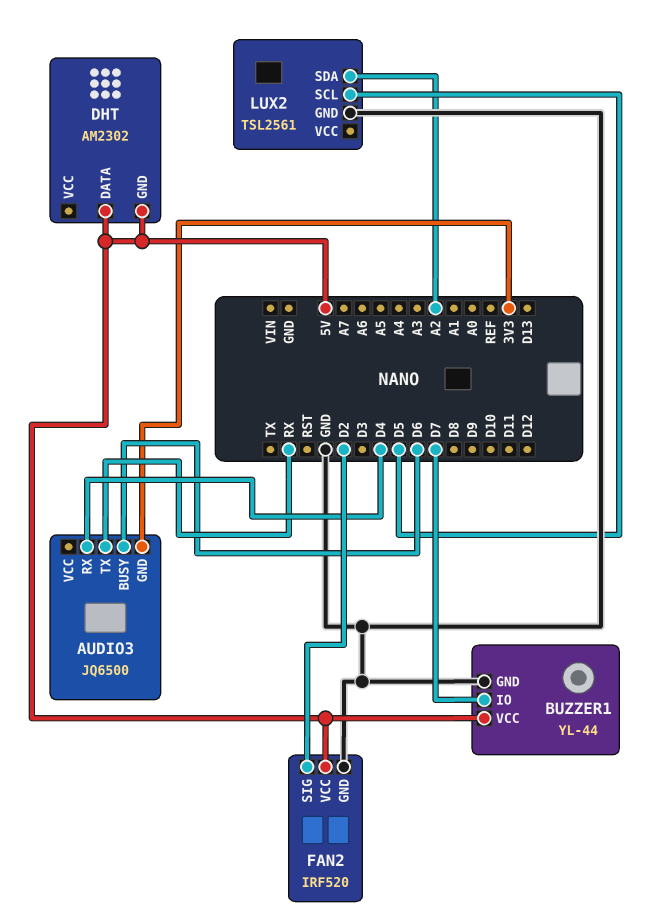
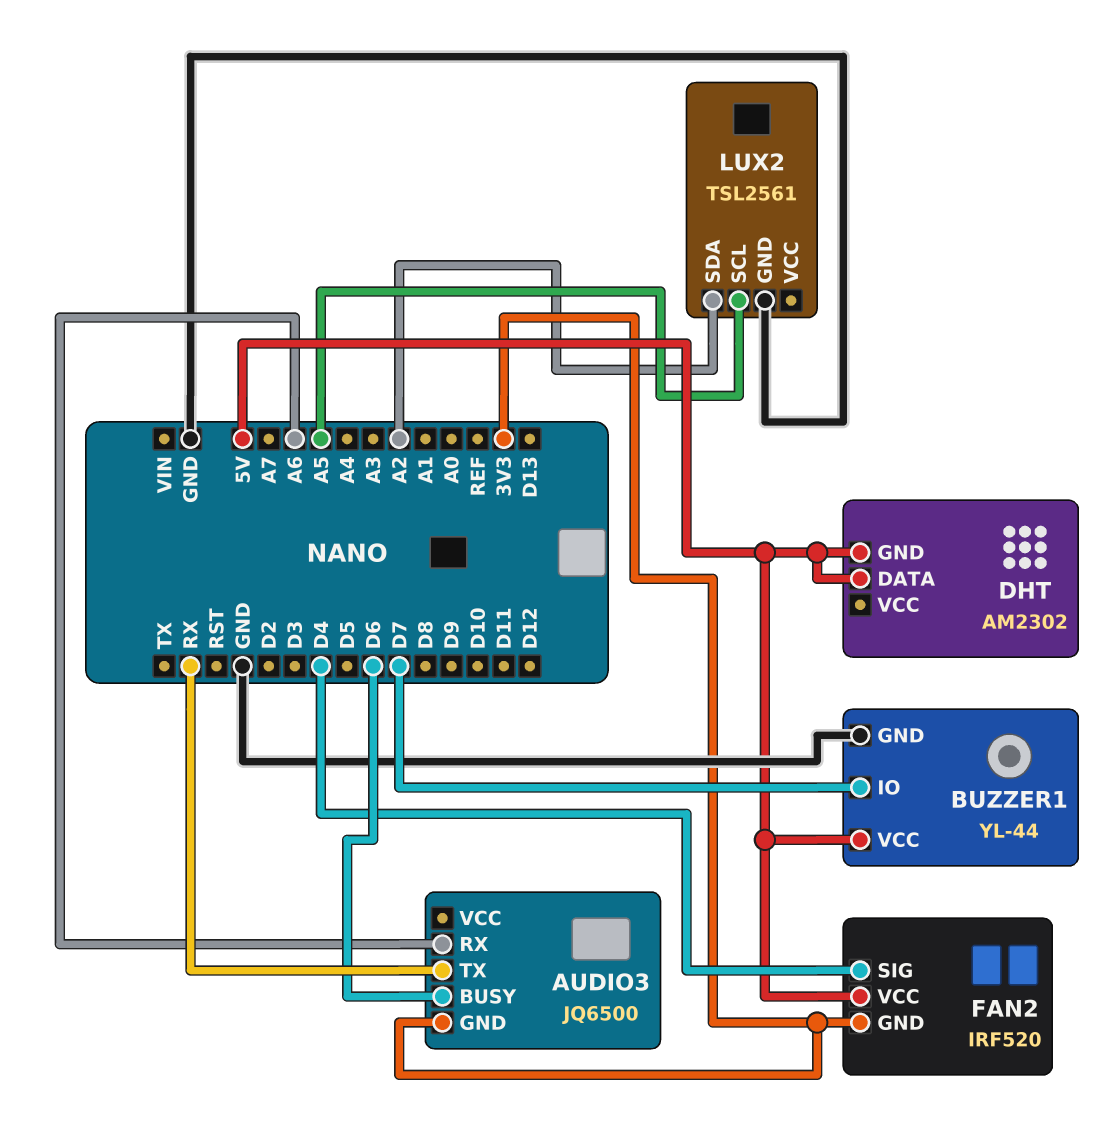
AUDIO3 pin RX: D4 -> A6
FAN2 pin GND: GND -> 3V3
FAN2 pin SIG: D2 -> D4
LUX2 pin SCL: D5 -> A5

